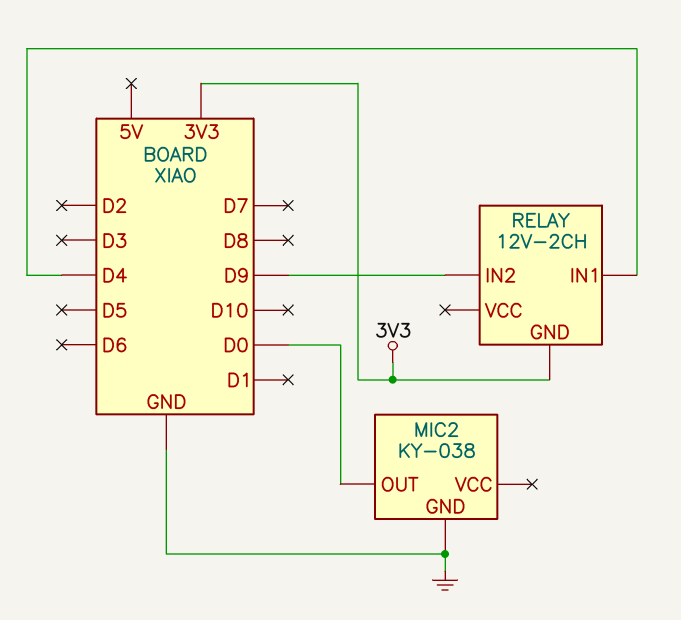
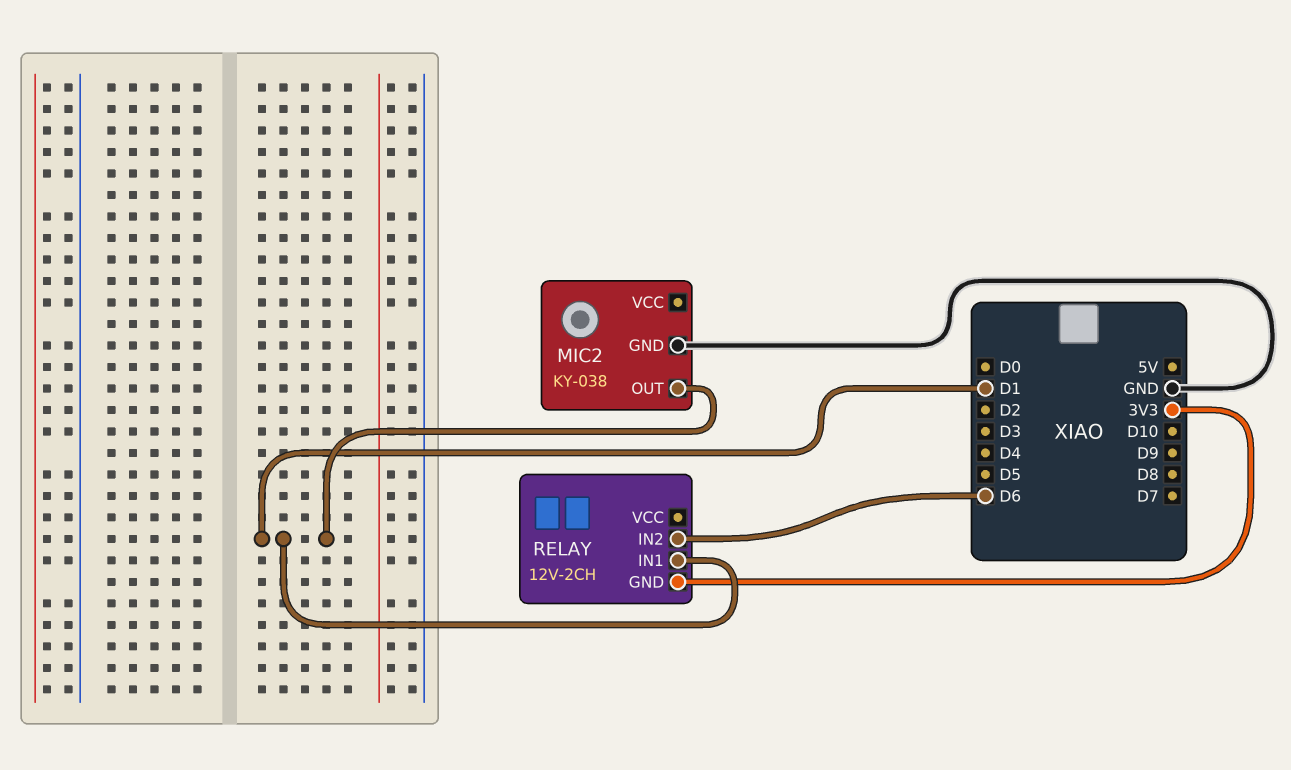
MIC2 pin OUT: D0 -> D1
RELAY pin IN1: D4 -> D1
RELAY pin IN2: D9 -> D6

